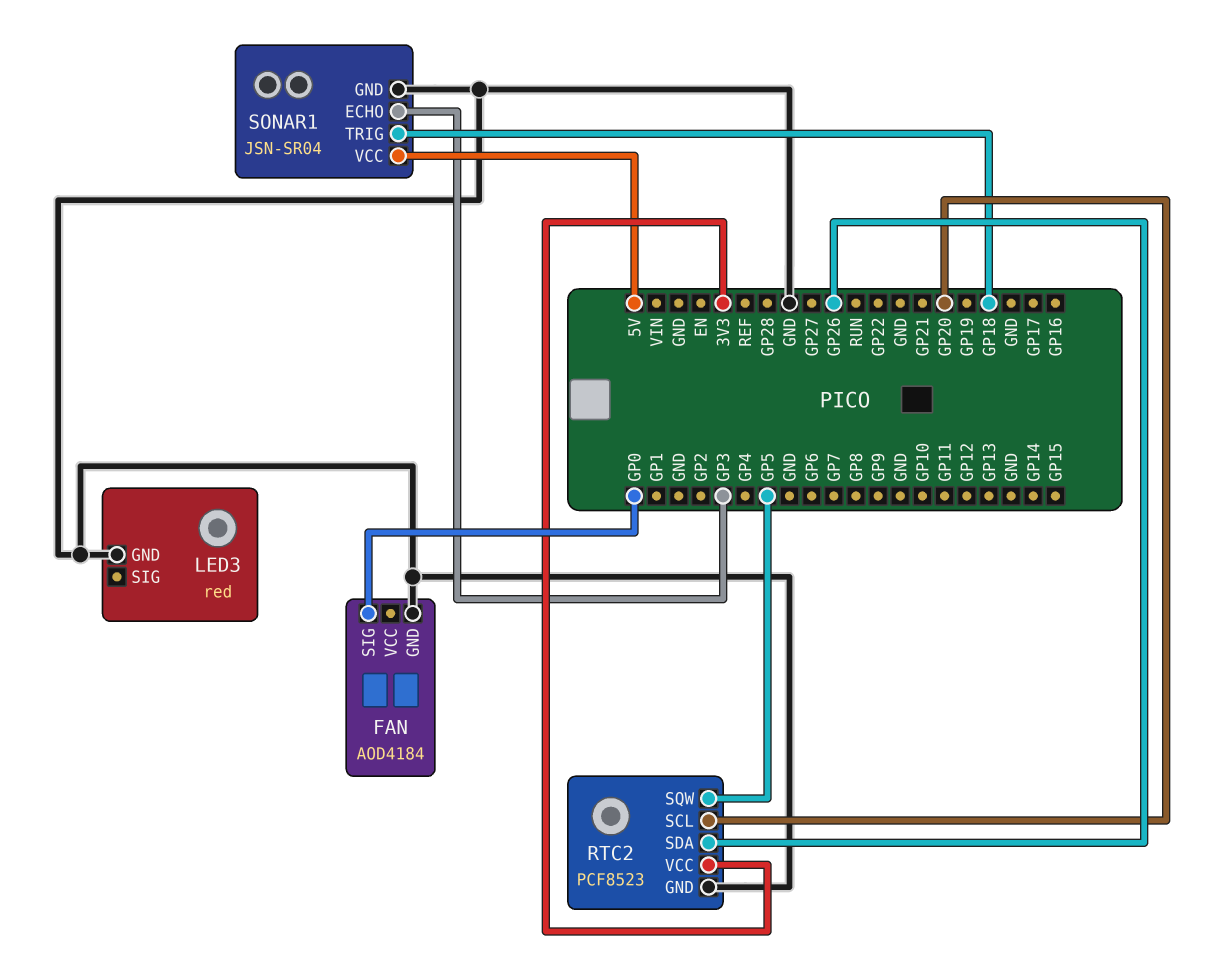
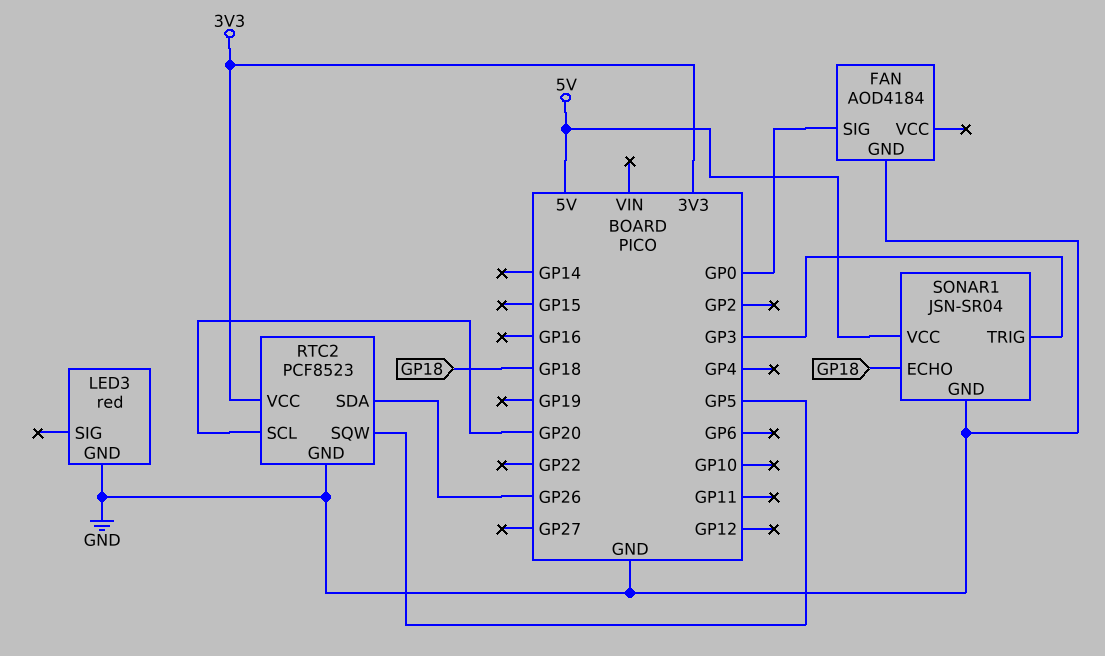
SONAR1 pin ECHO: GP3 -> GP18
SONAR1 pin TRIG: GP18 -> GP3

